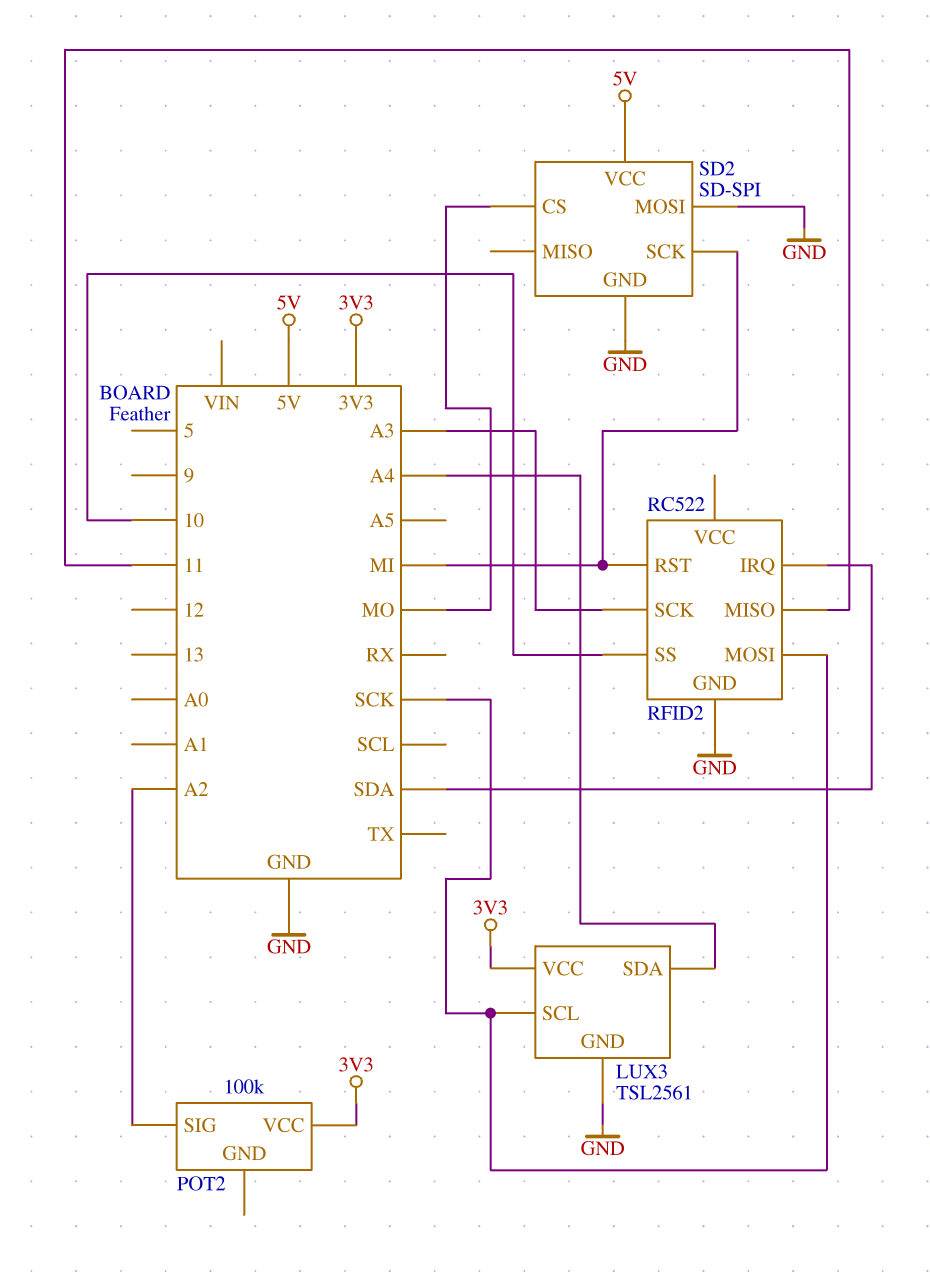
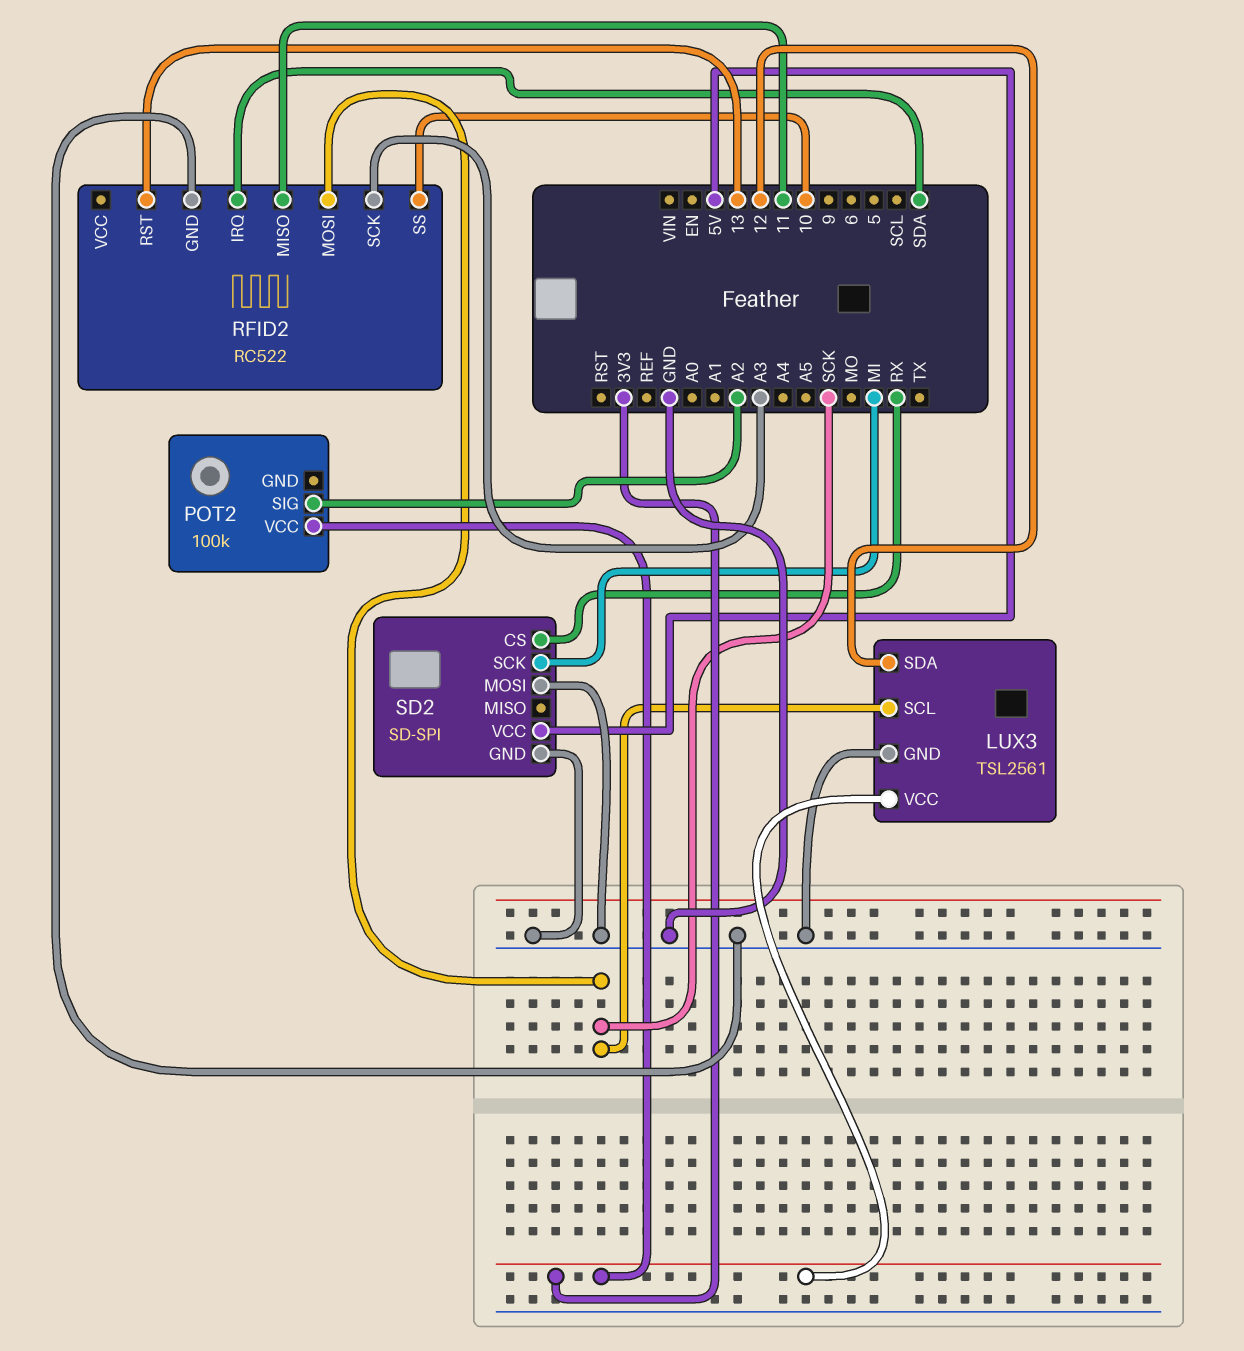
LUX3 pin SDA: A4 -> 12
RFID2 pin RST: MI -> 13
SD2 pin CS: MO -> RX

